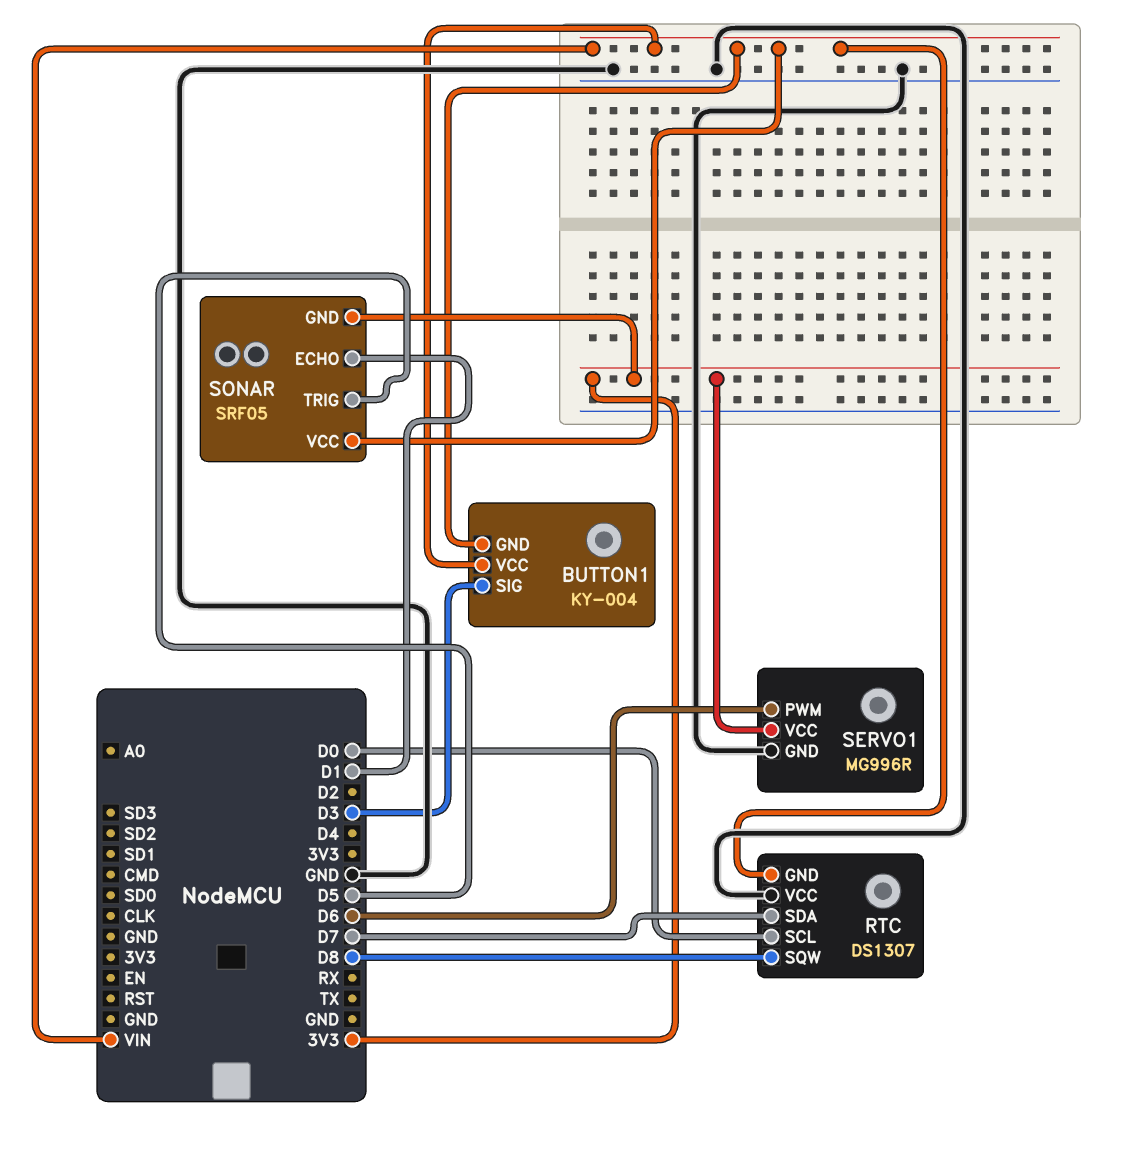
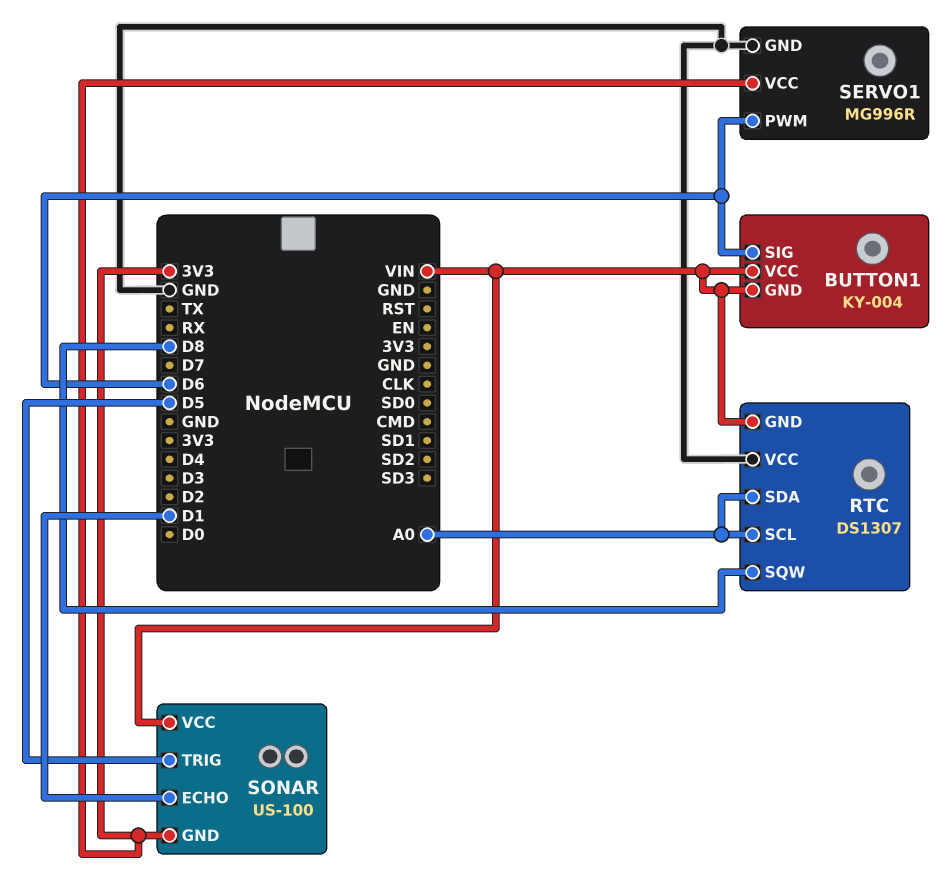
BUTTON1 pin SIG: D3 -> D6
RTC pin SCL: D0 -> A0
RTC pin SDA: D7 -> A0
SONAR: SRF05 -> US-100

